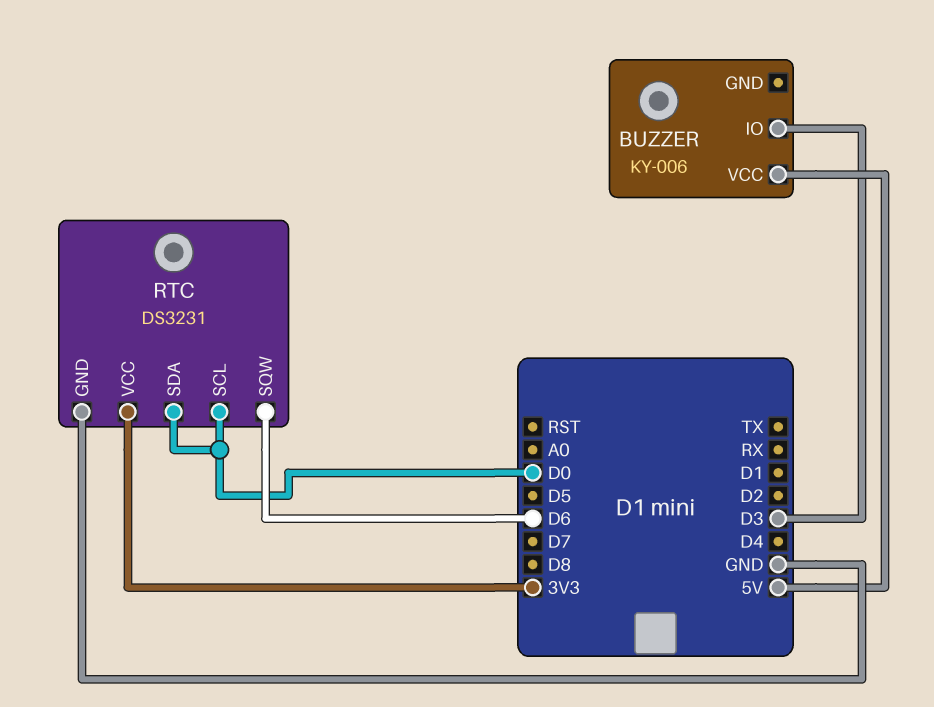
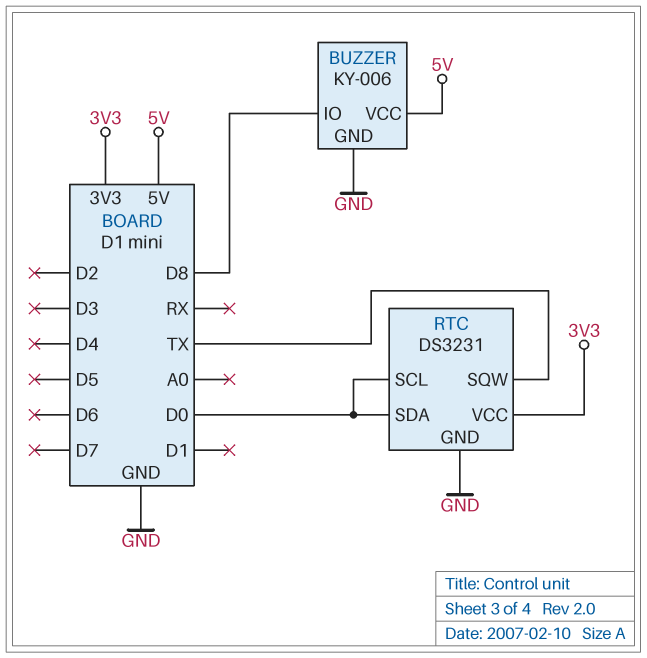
BUZZER pin GND: none -> GND
BUZZER pin IO: D3 -> D8
RTC pin SQW: D6 -> TX

